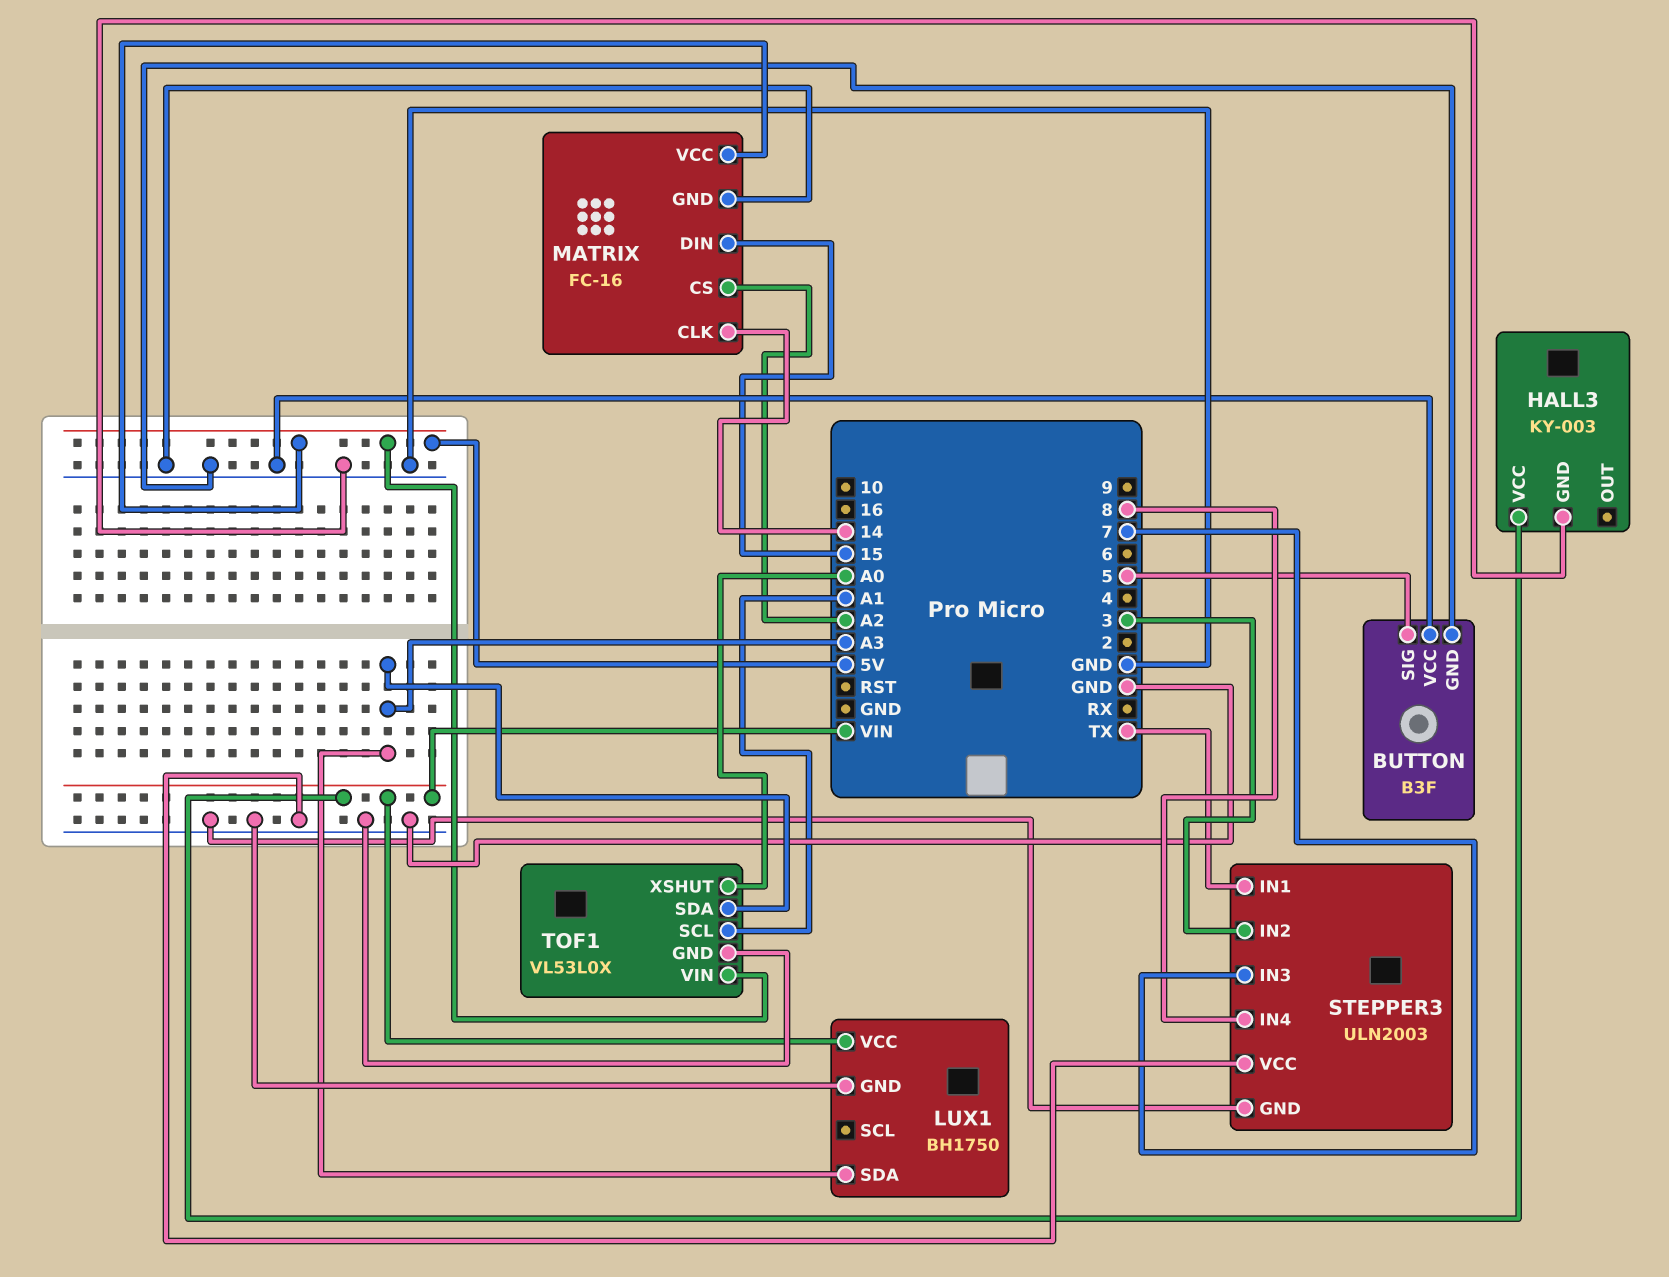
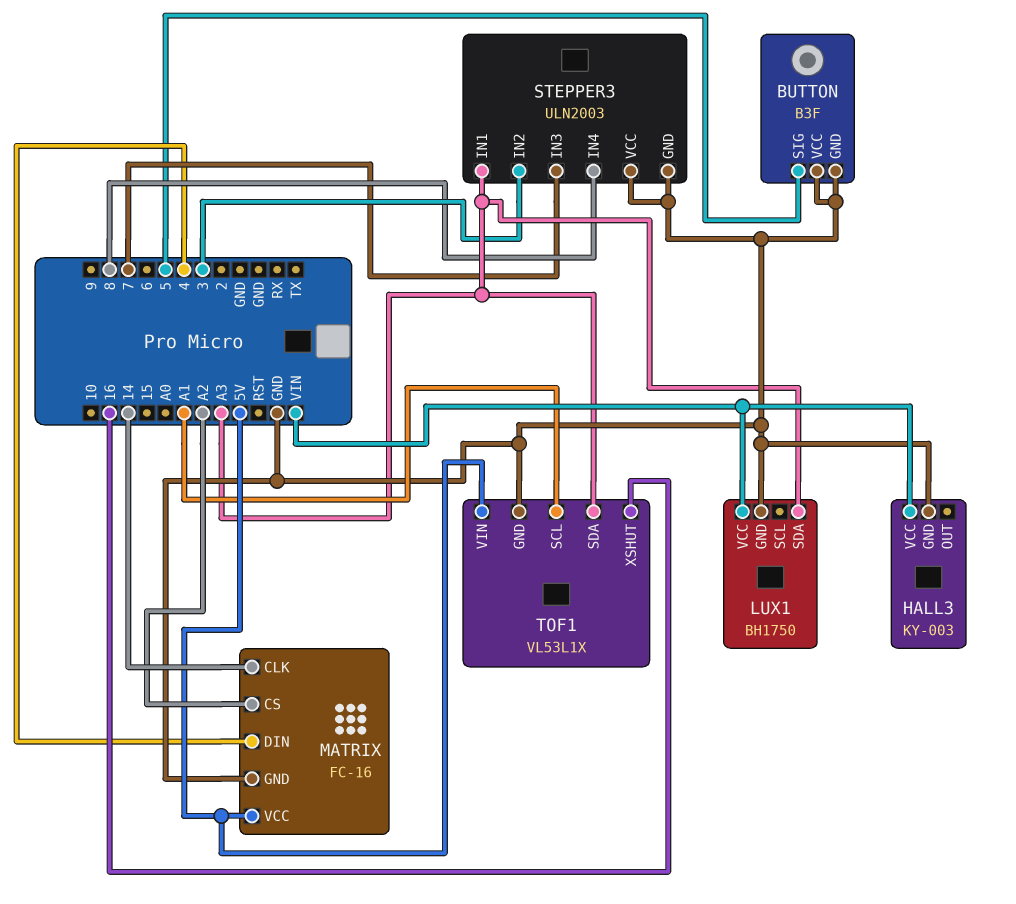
MATRIX pin DIN: 15 -> 4
STEPPER3 pin IN1: TX -> A3
TOF1: VL53L0X -> VL53L1X
TOF1 pin XSHUT: A0 -> 16

